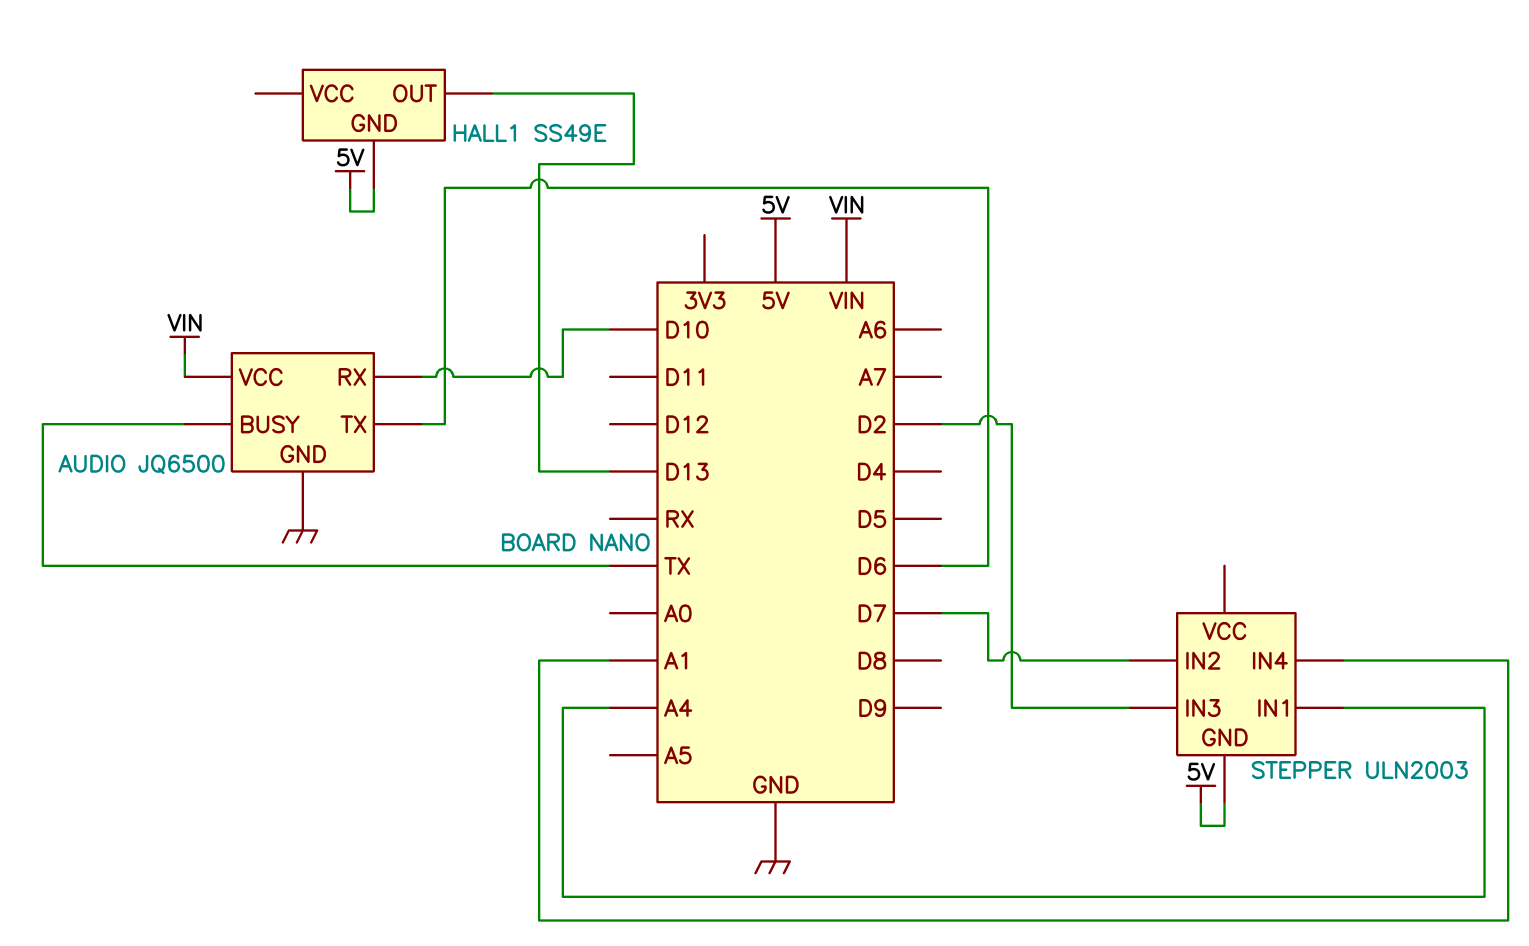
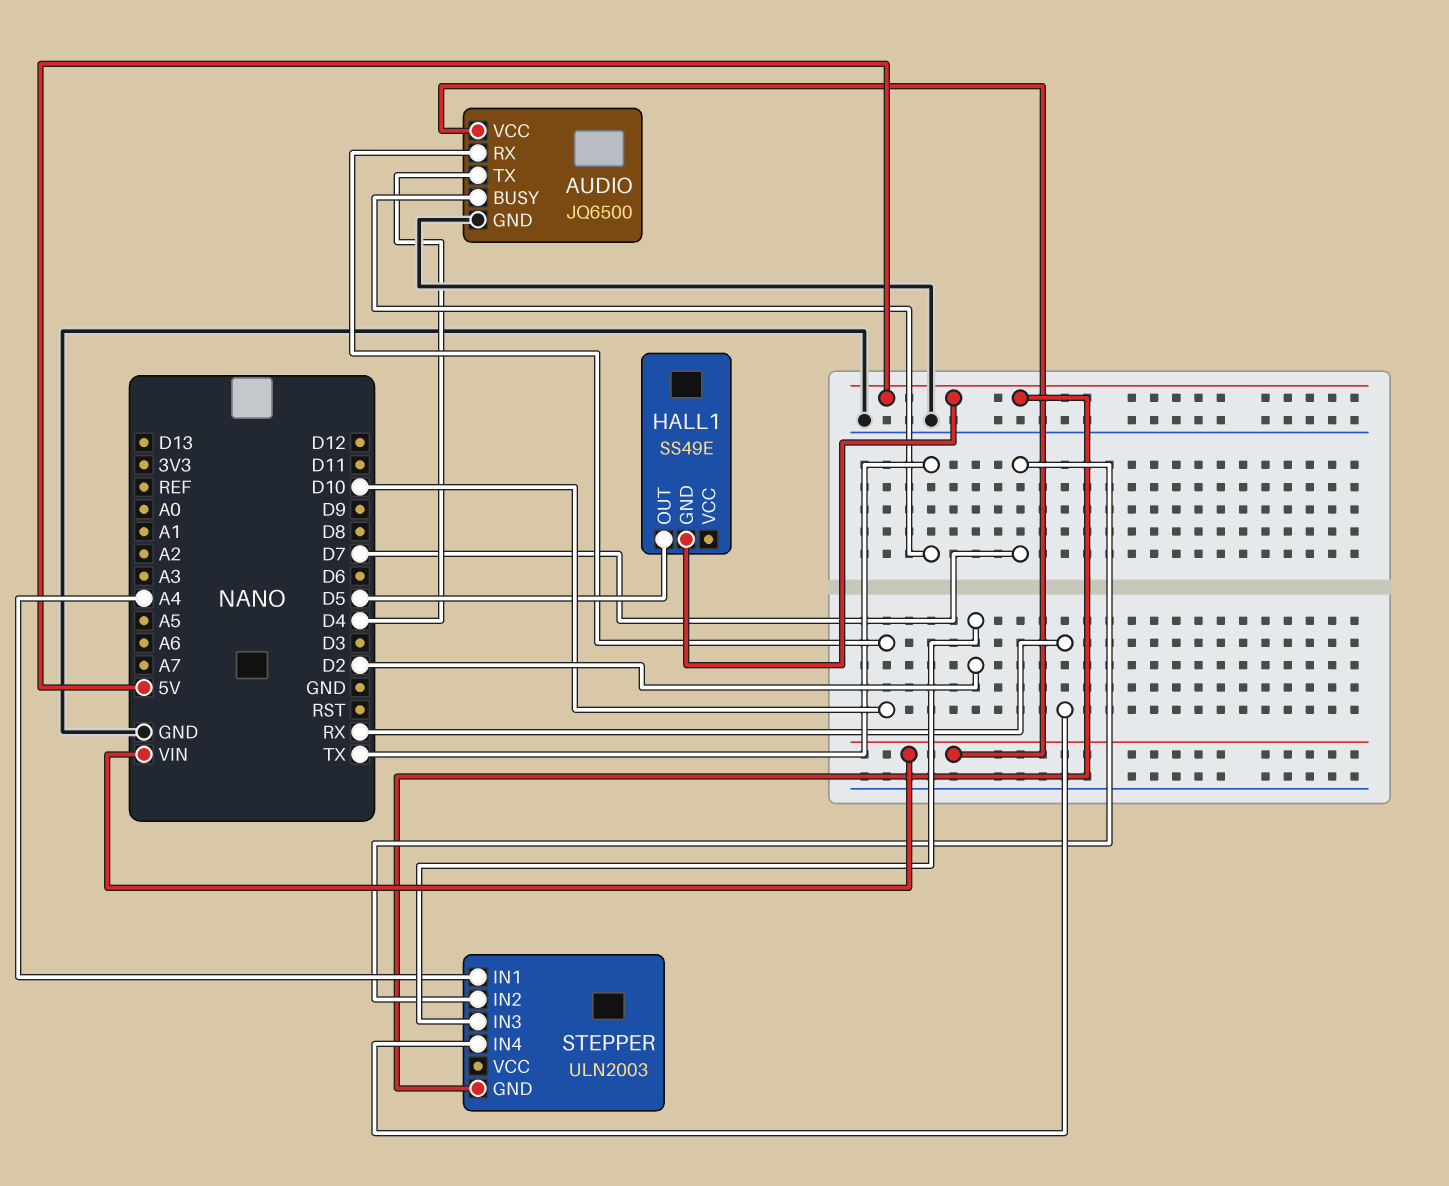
AUDIO pin TX: D6 -> D4
HALL1 pin OUT: D13 -> D5
STEPPER pin IN4: A1 -> RX

